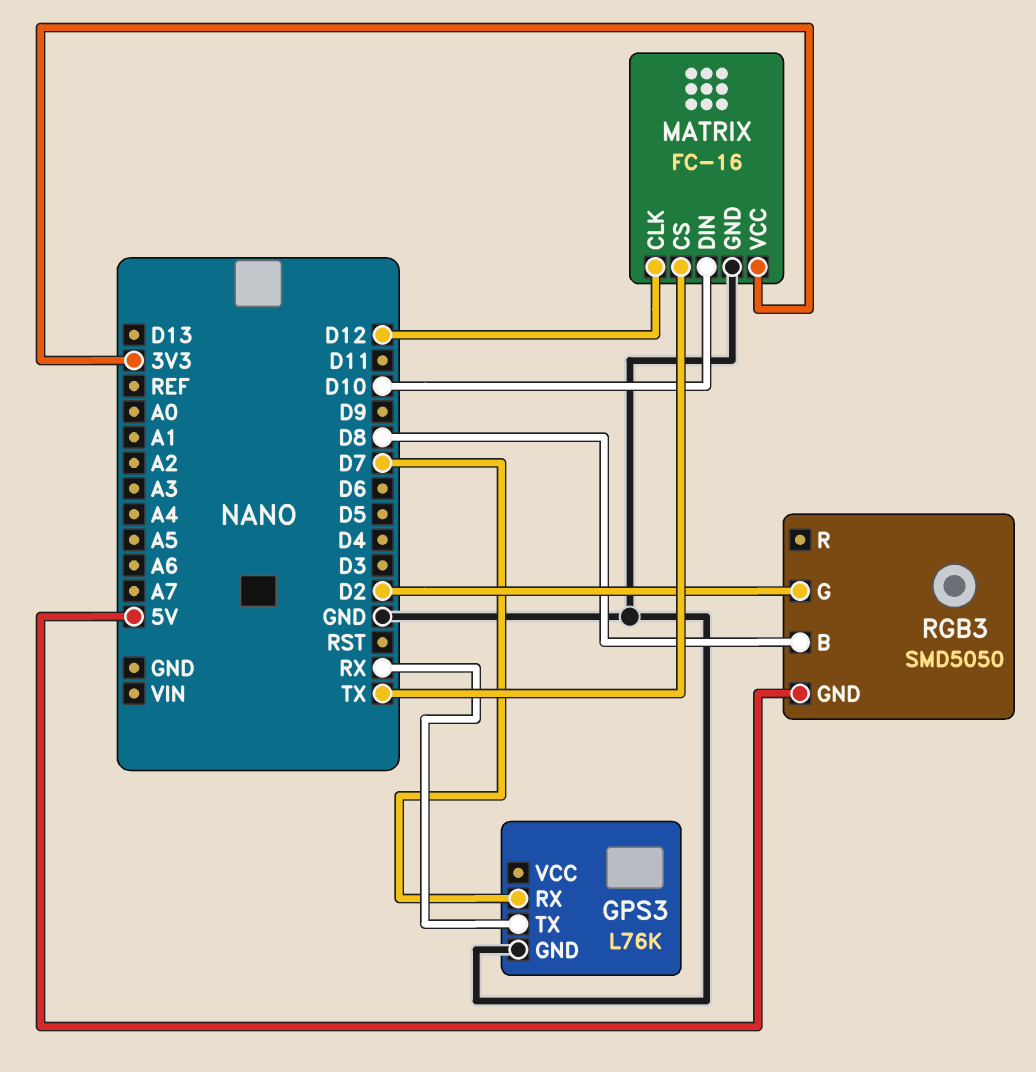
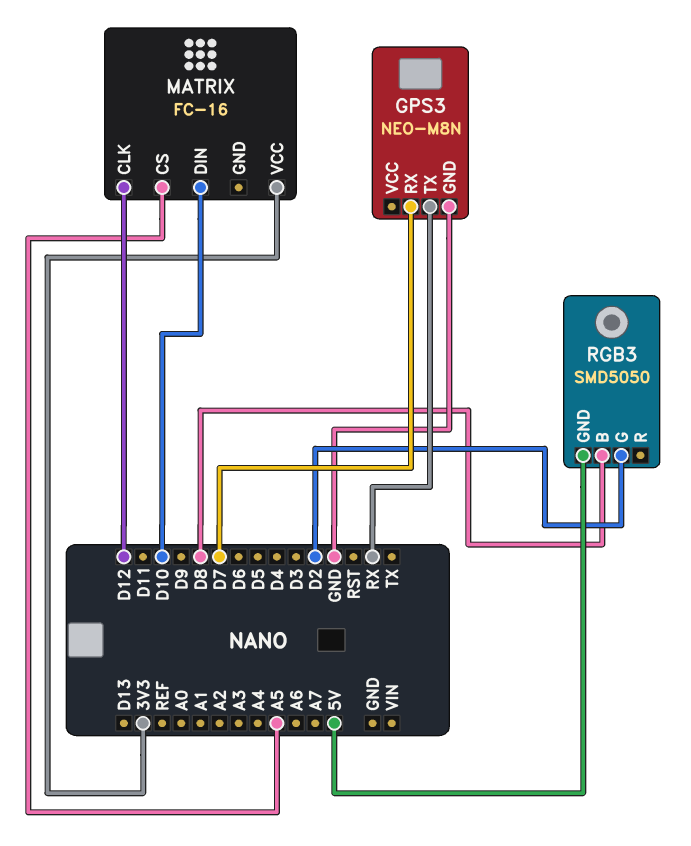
GPS3: L76K -> NEO-M8N
MATRIX pin CS: TX -> A5
MATRIX pin GND: GND -> none

